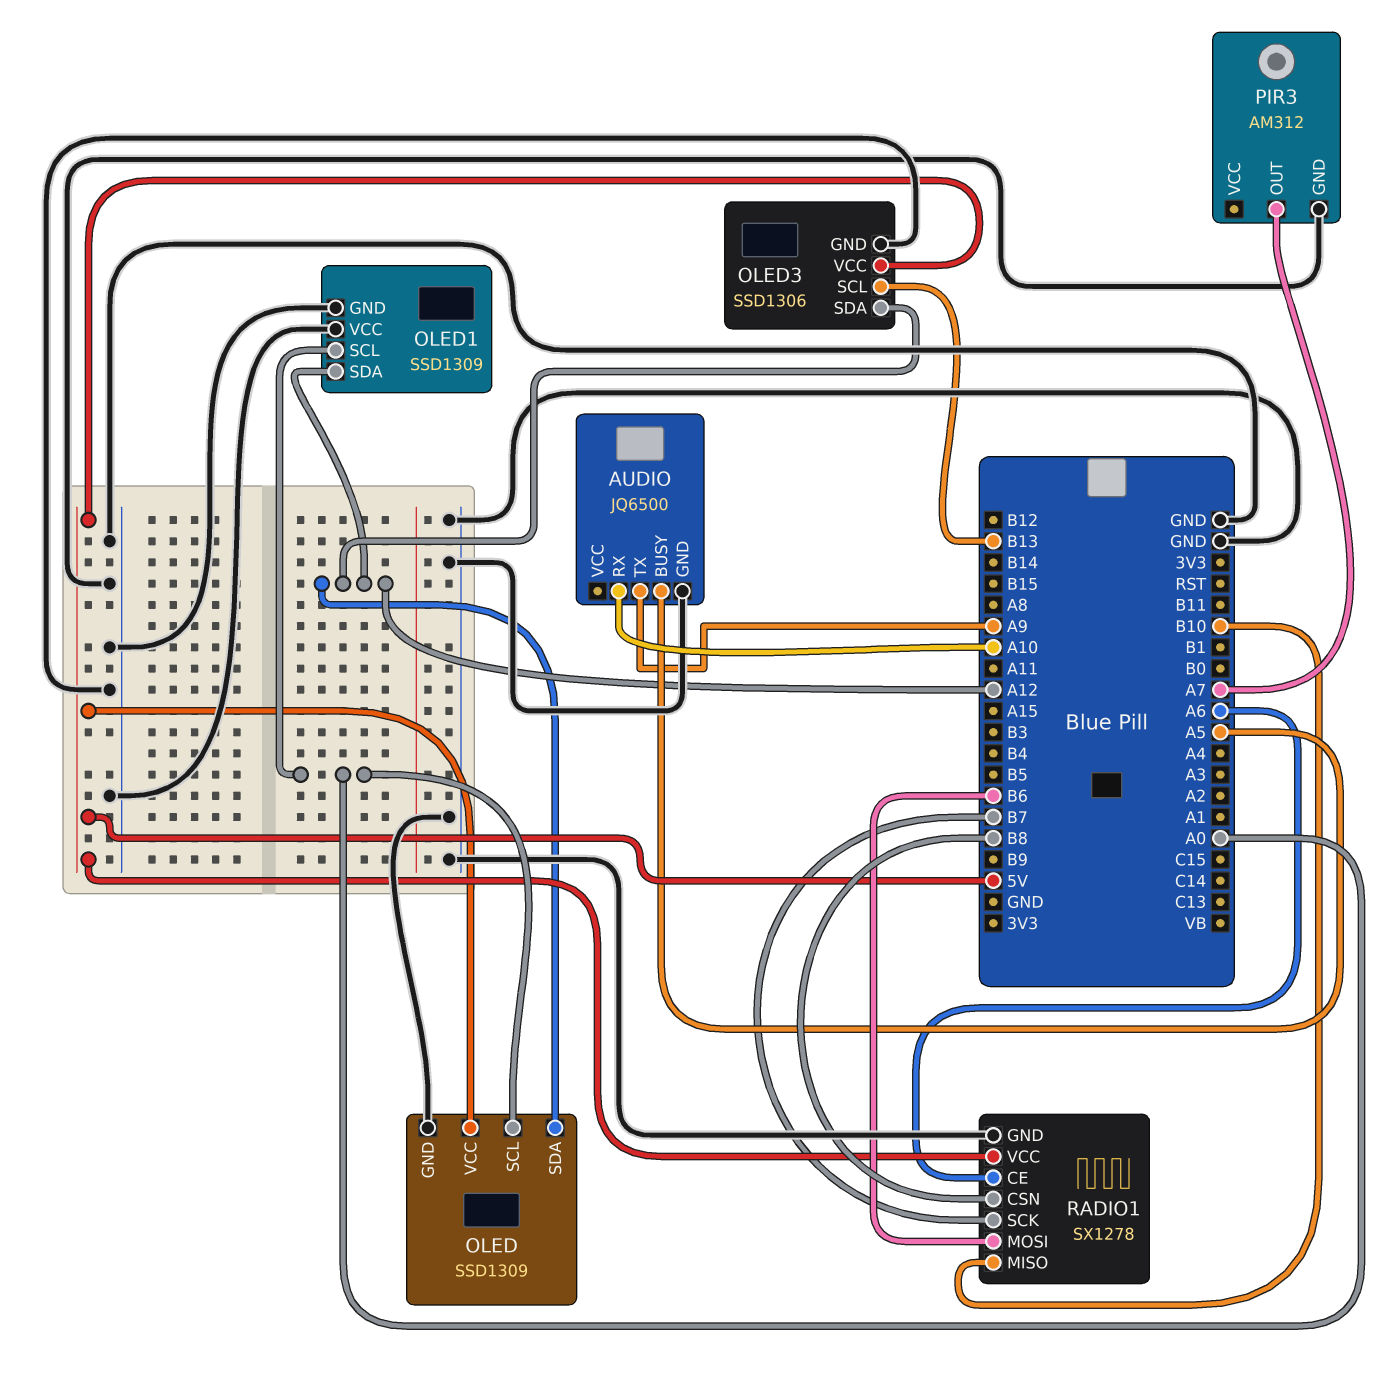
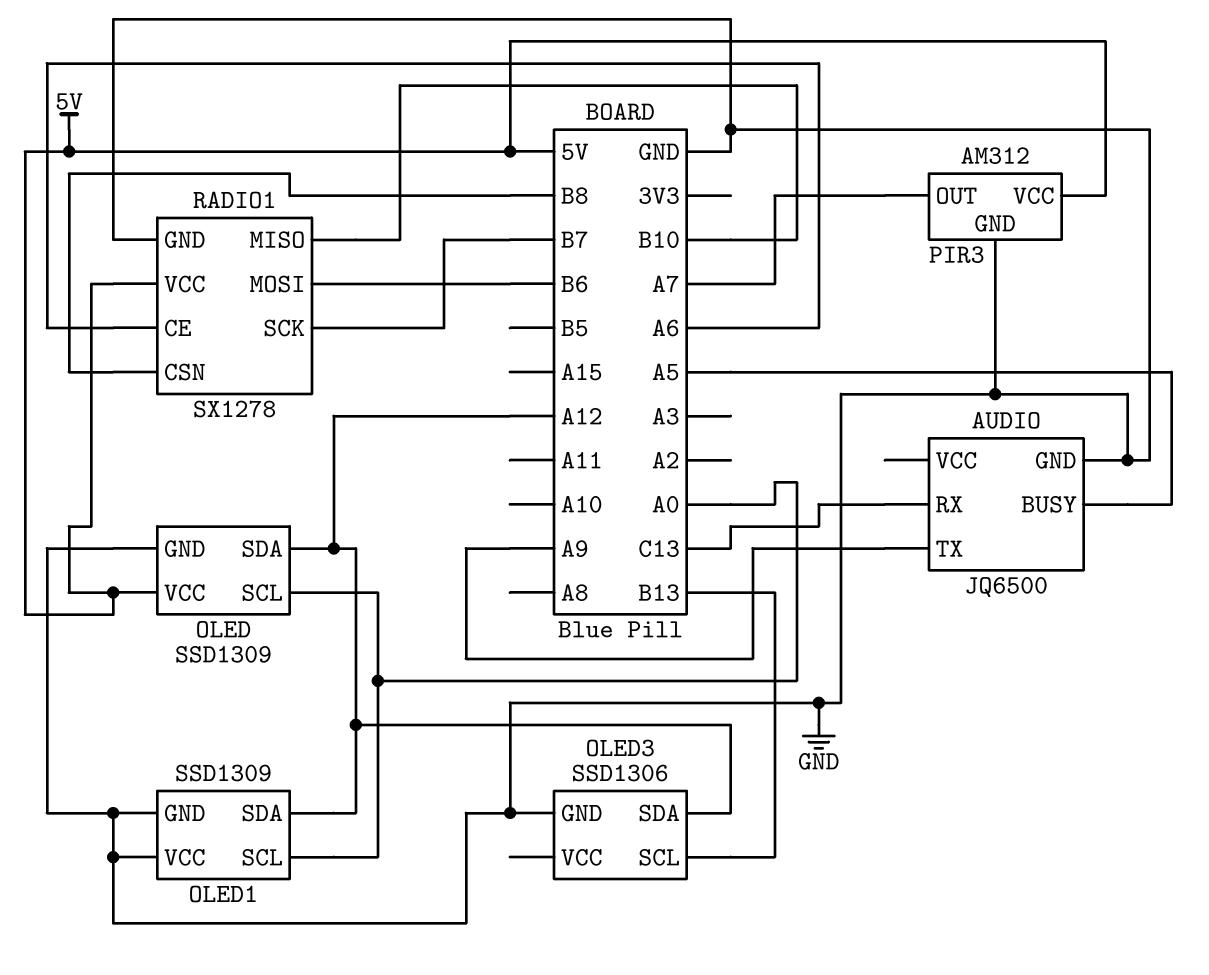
AUDIO pin RX: A10 -> C13
OLED3 pin VCC: 5V -> none
PIR3 pin VCC: none -> 5V

